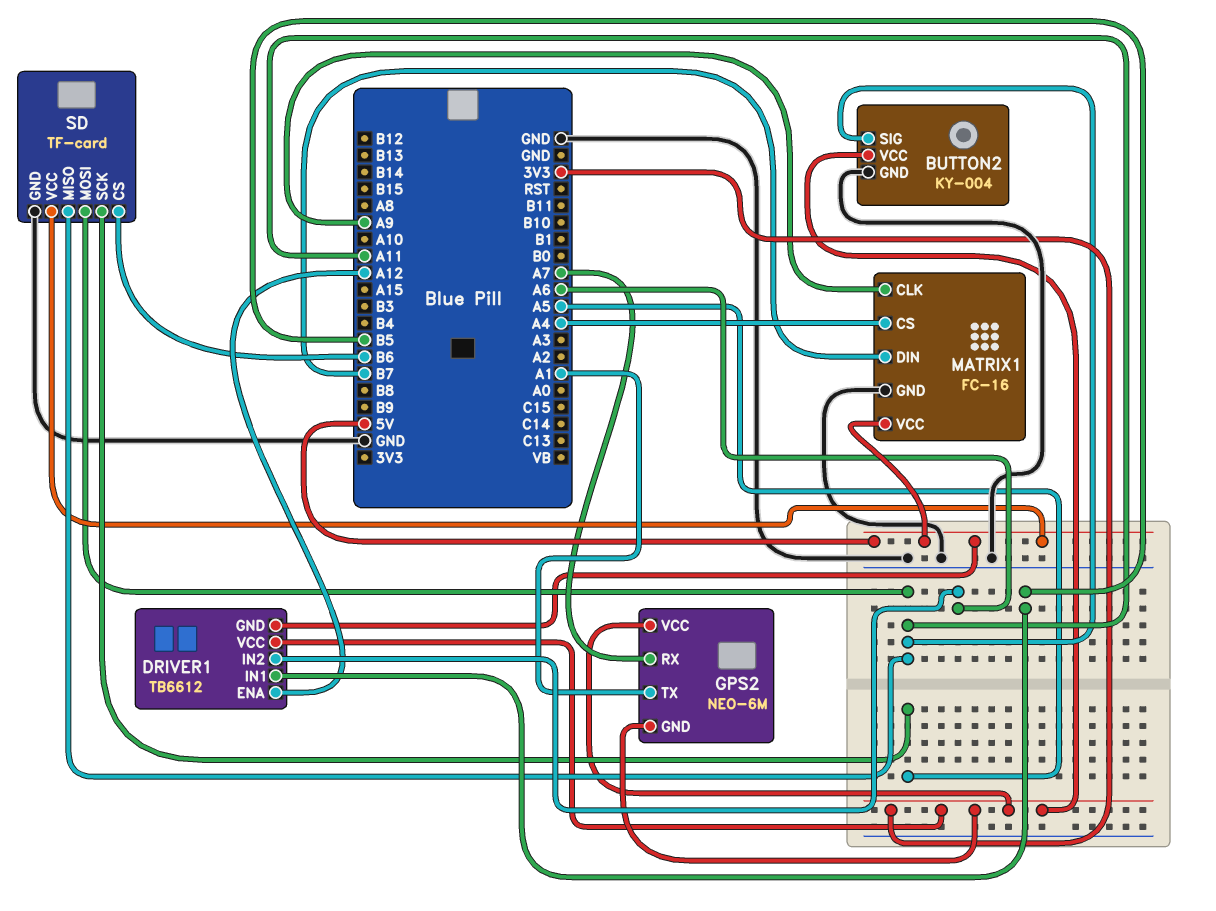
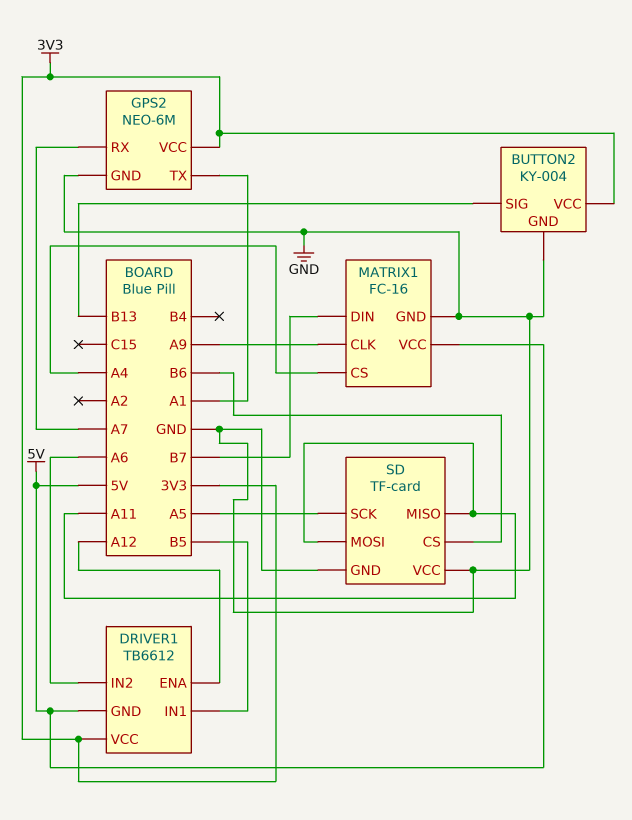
BUTTON2 pin SIG: A11 -> B13
GPS2 pin GND: 3V3 -> GND
SD pin VCC: 5V -> GND

